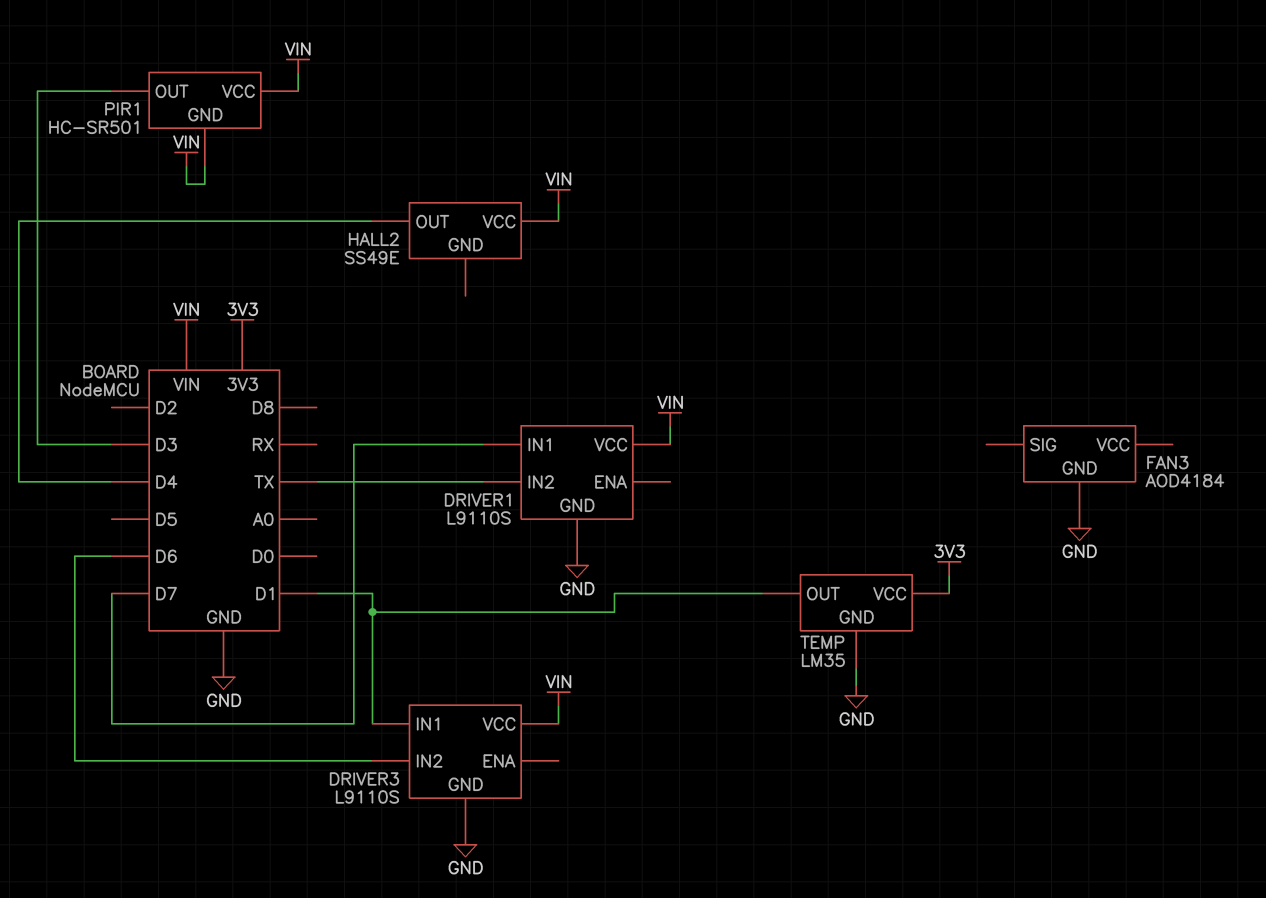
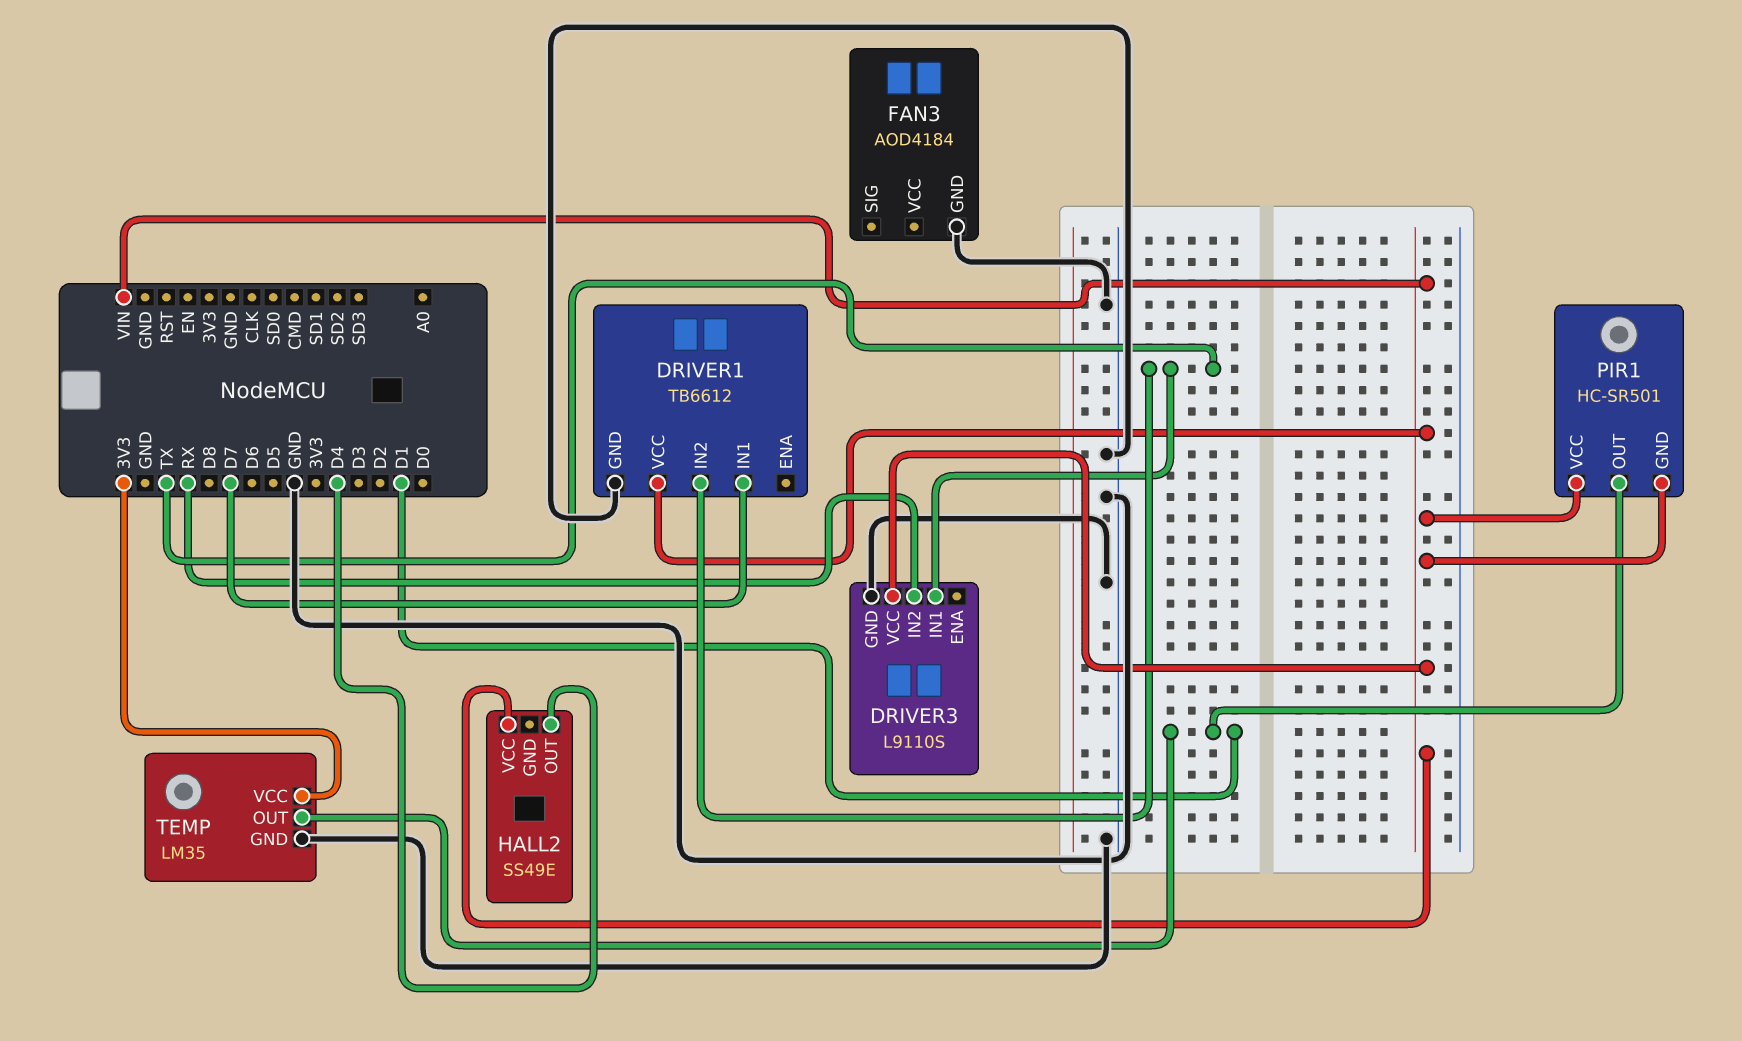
DRIVER1: L9110S -> TB6612
DRIVER3 pin IN1: D1 -> TX
DRIVER3 pin IN2: D6 -> RX
PIR1 pin OUT: D3 -> D1

